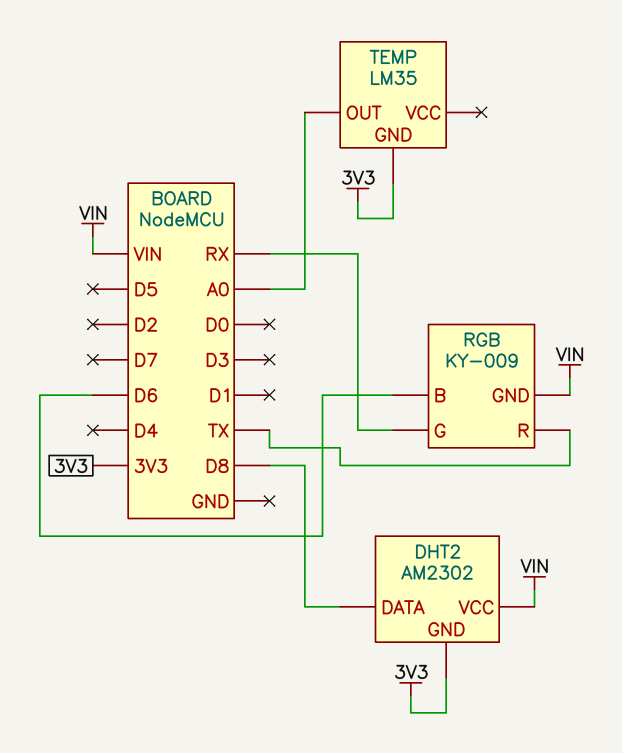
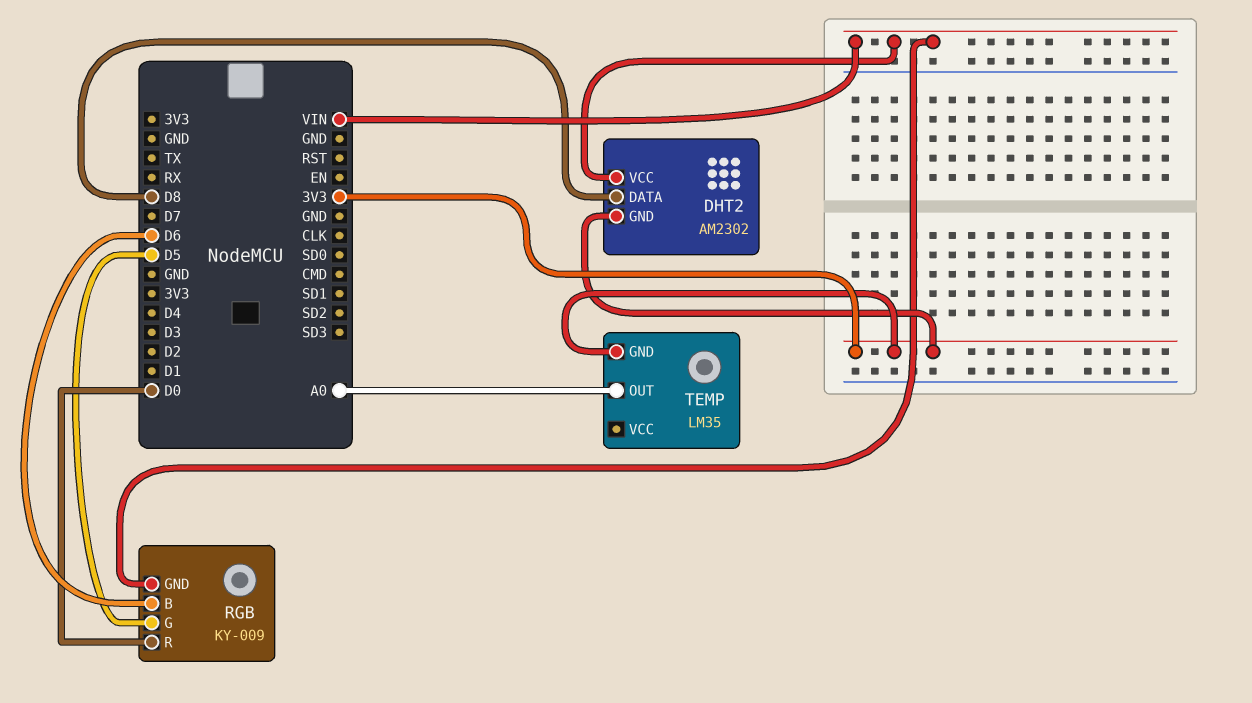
RGB pin G: RX -> D5
RGB pin R: TX -> D0

